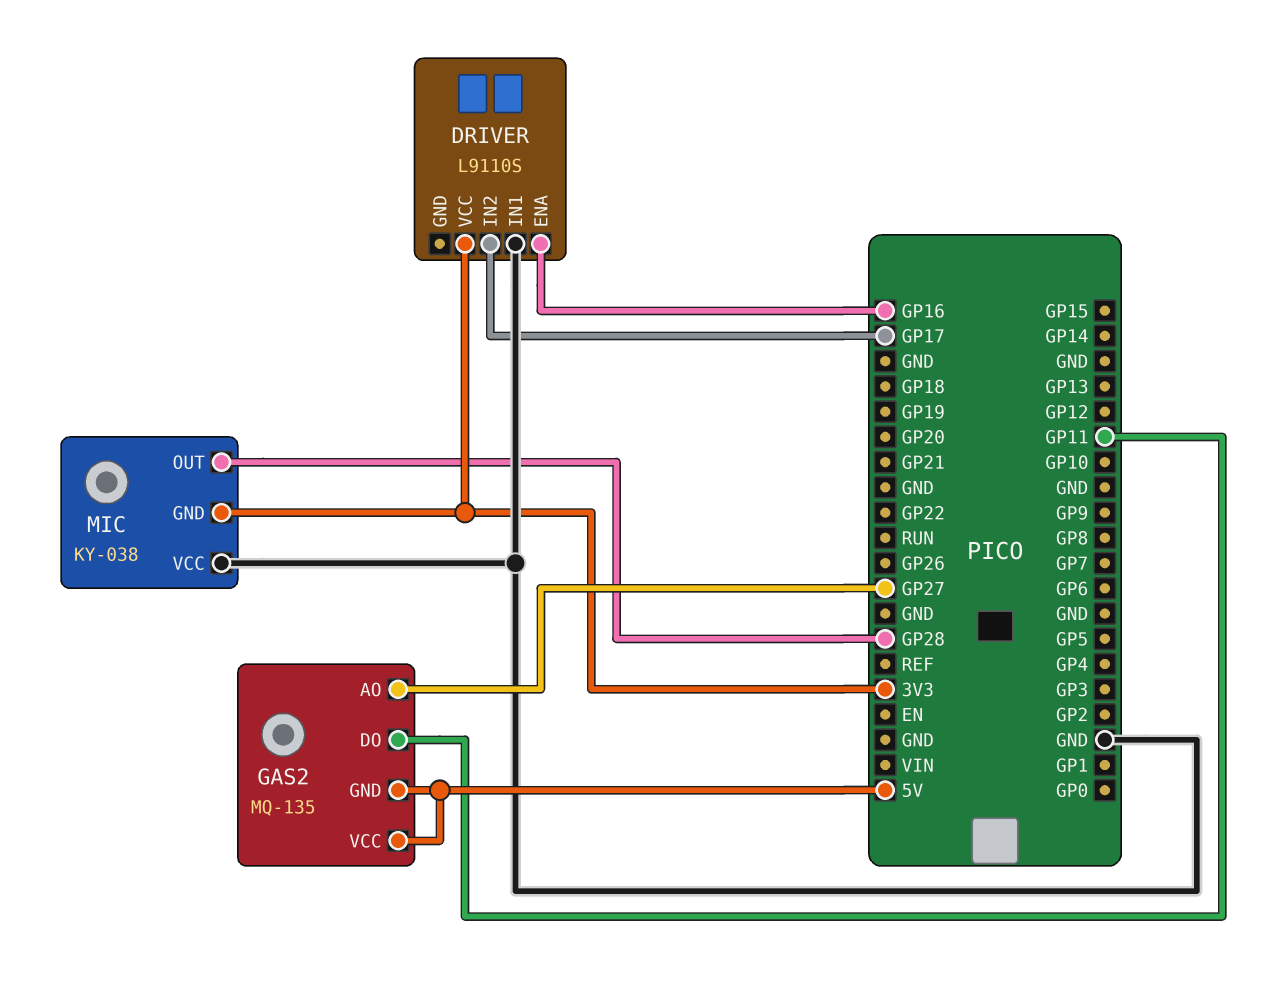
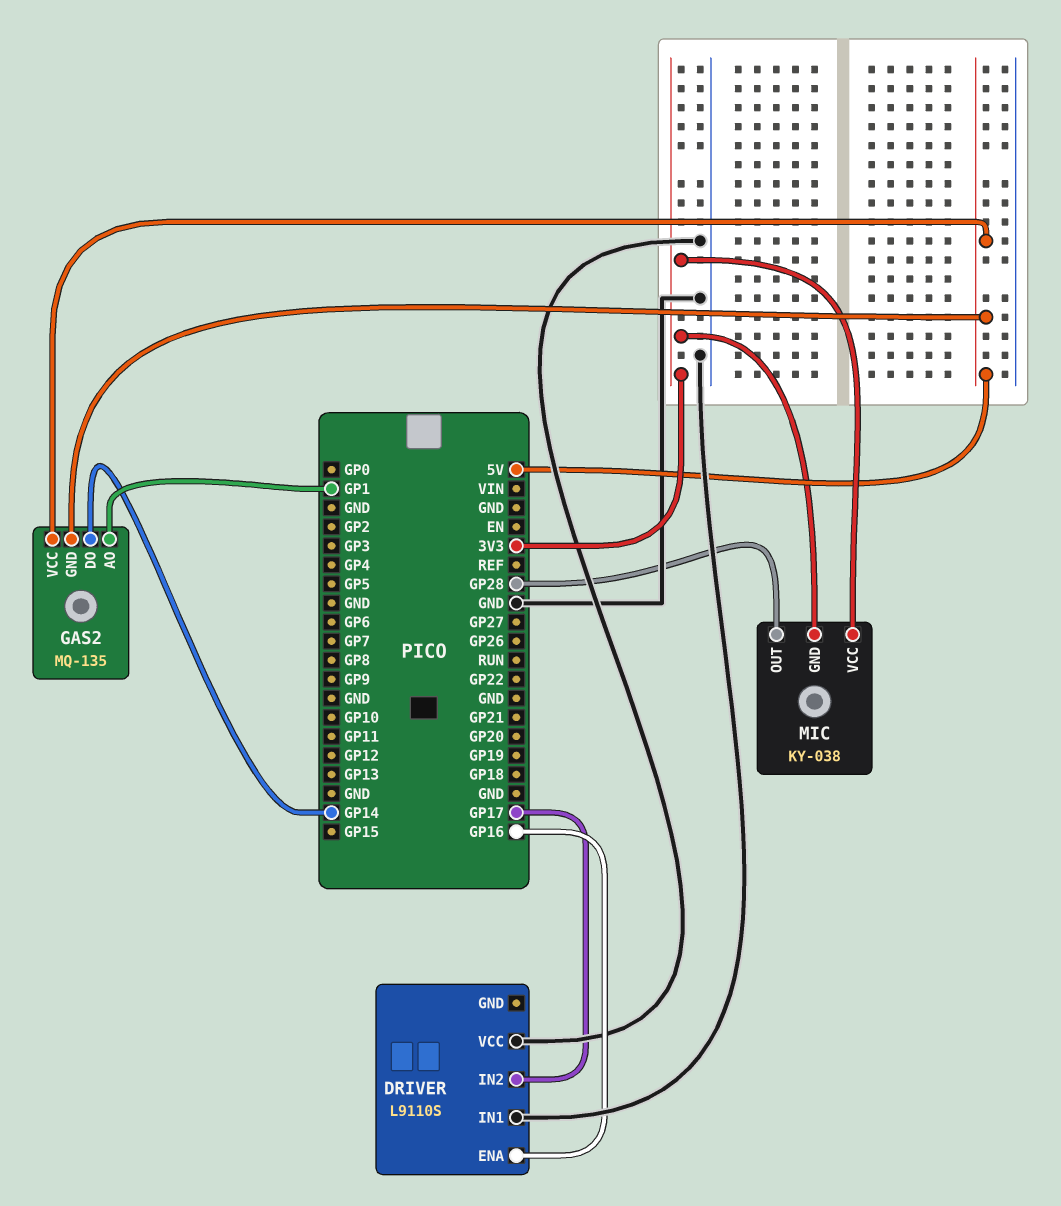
DRIVER pin VCC: 3V3 -> GND
GAS2 pin AO: GP27 -> GP1
GAS2 pin DO: GP11 -> GP14
MIC pin VCC: GND -> 3V3

